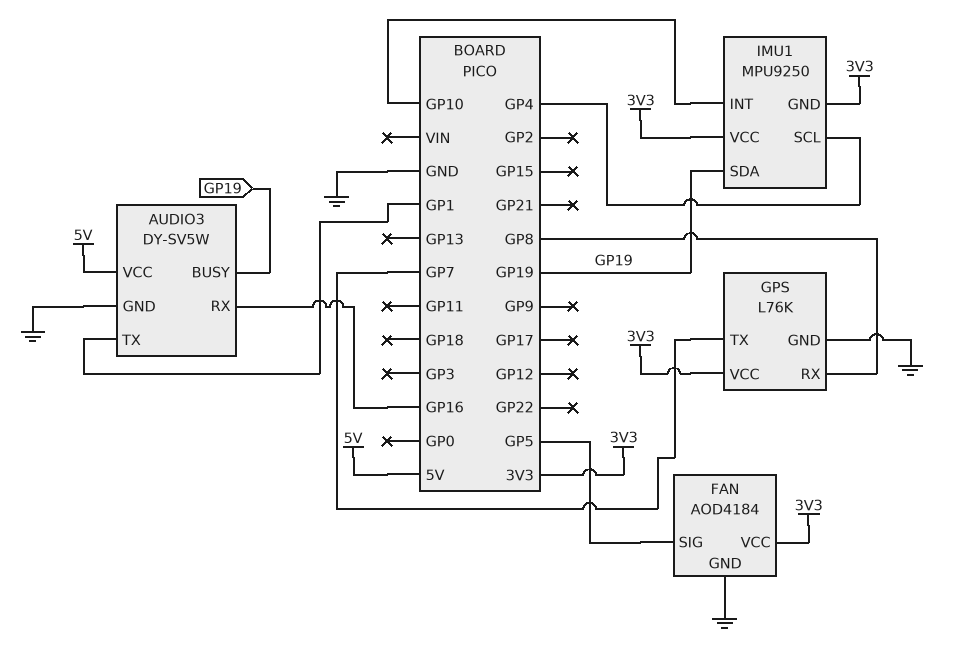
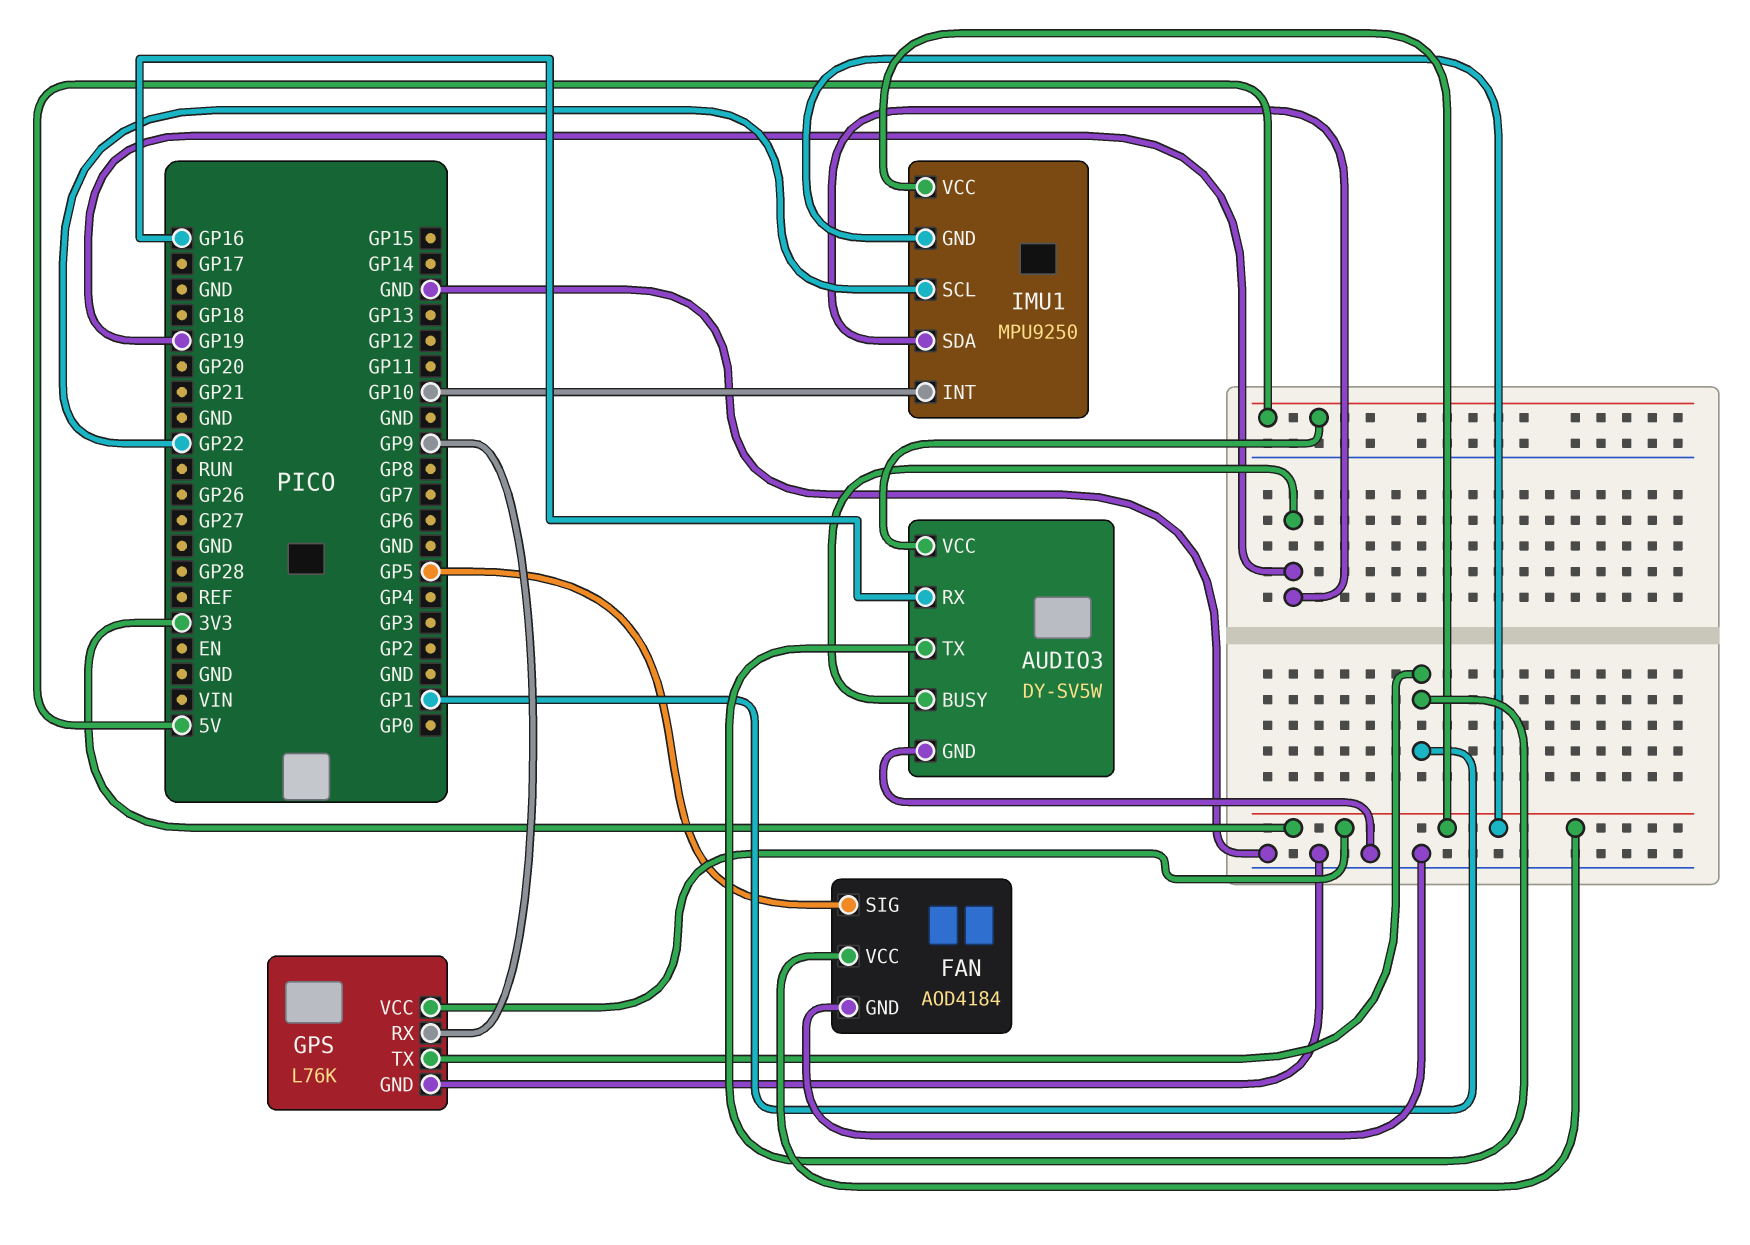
GPS pin RX: GP8 -> GP9
GPS pin TX: GP7 -> GP1
IMU1 pin SCL: GP4 -> GP22

